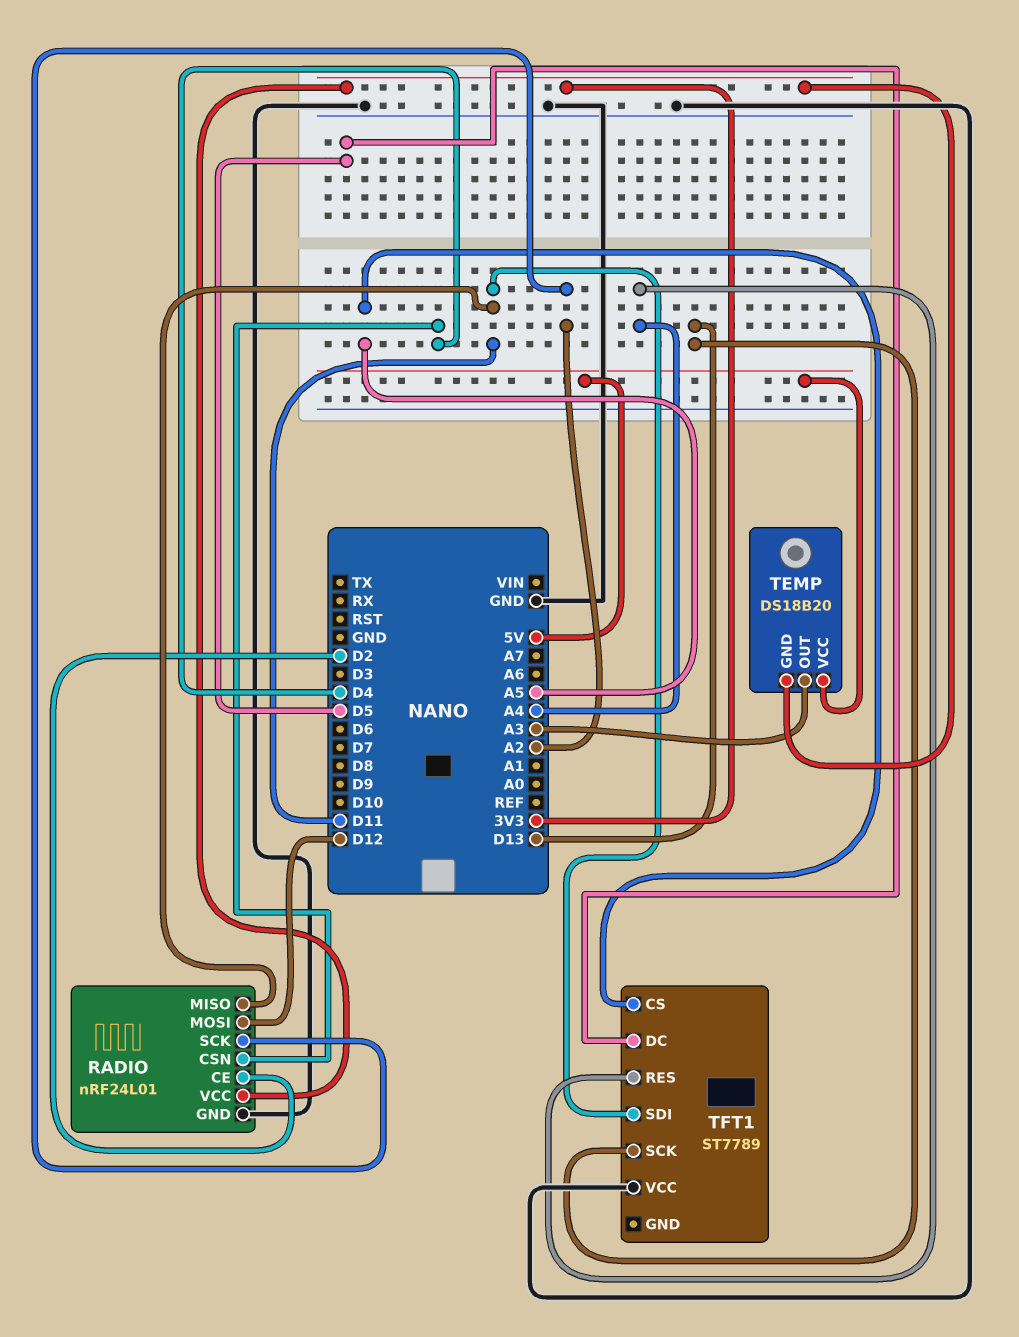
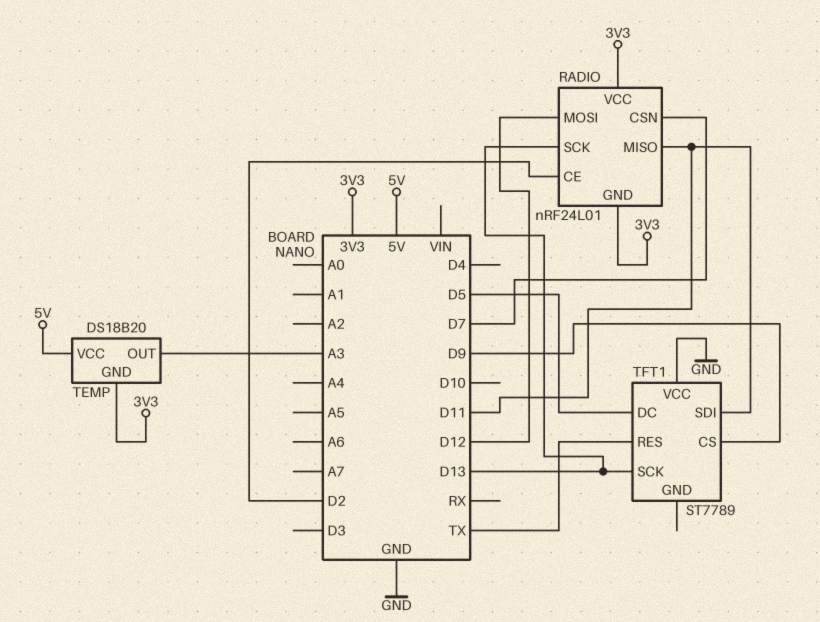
RADIO pin CSN: D4 -> D7
RADIO pin GND: GND -> 3V3
RADIO pin SCK: A2 -> D13
TFT1 pin CS: A5 -> D9
TFT1 pin RES: A4 -> TX

